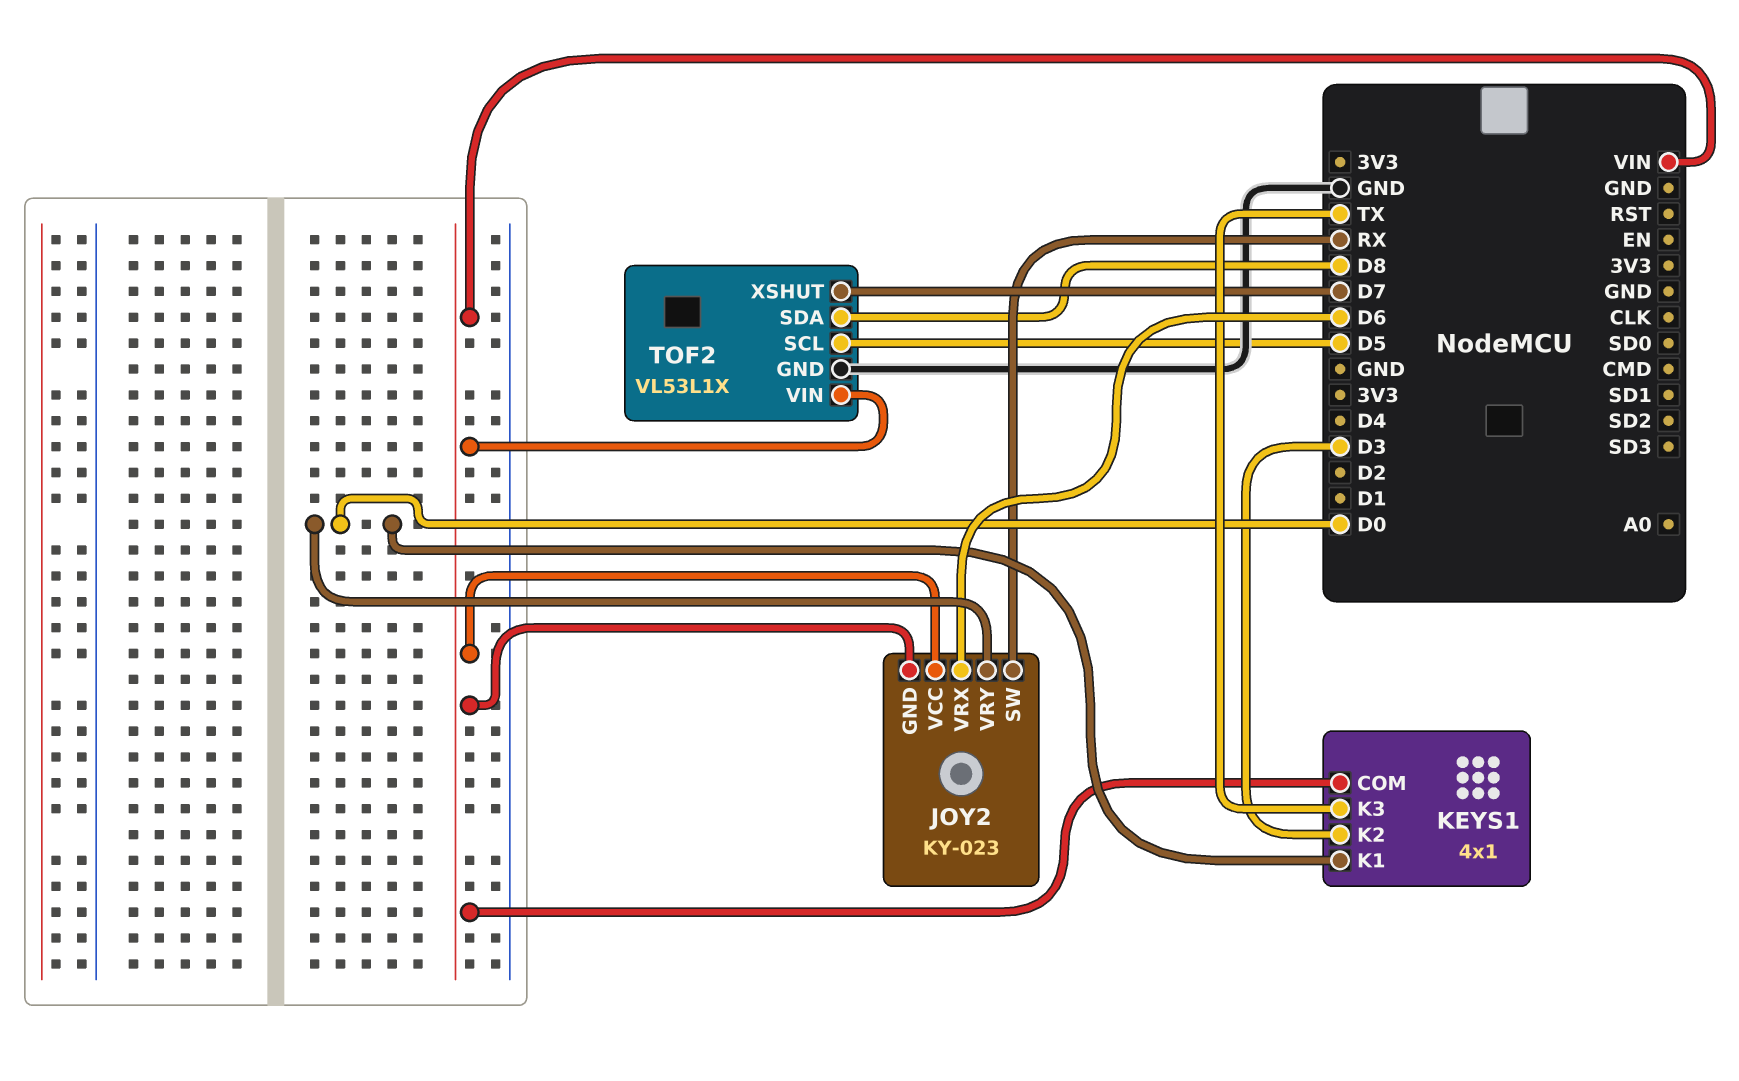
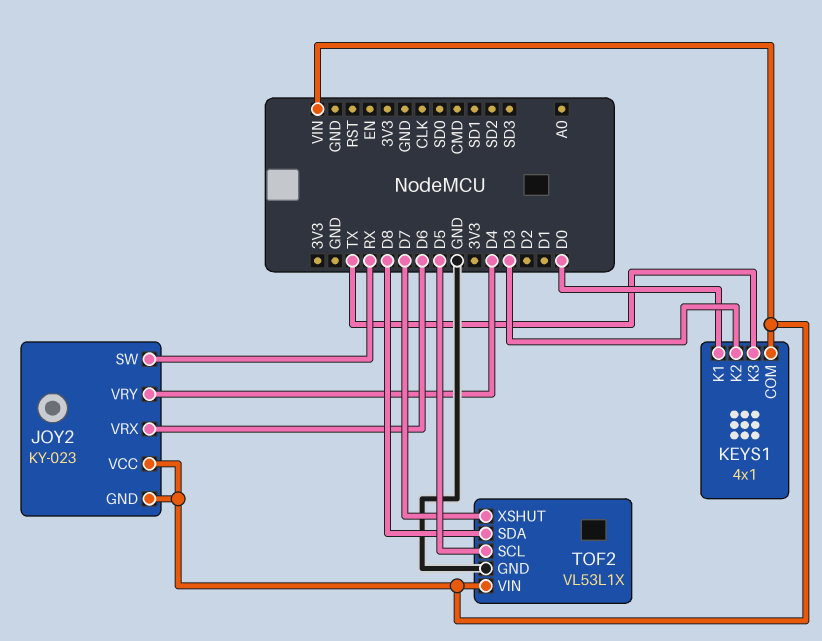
JOY2 pin VRY: D0 -> D4

